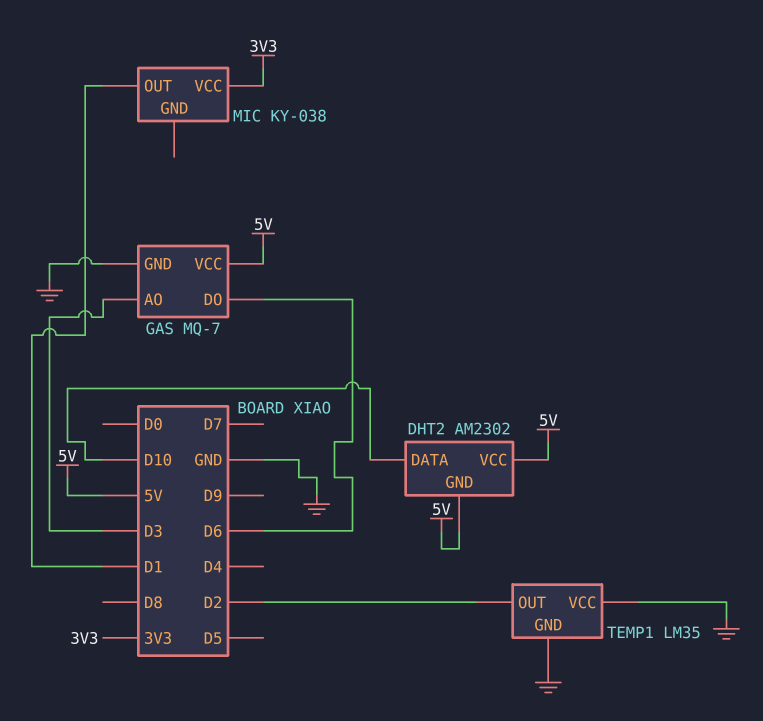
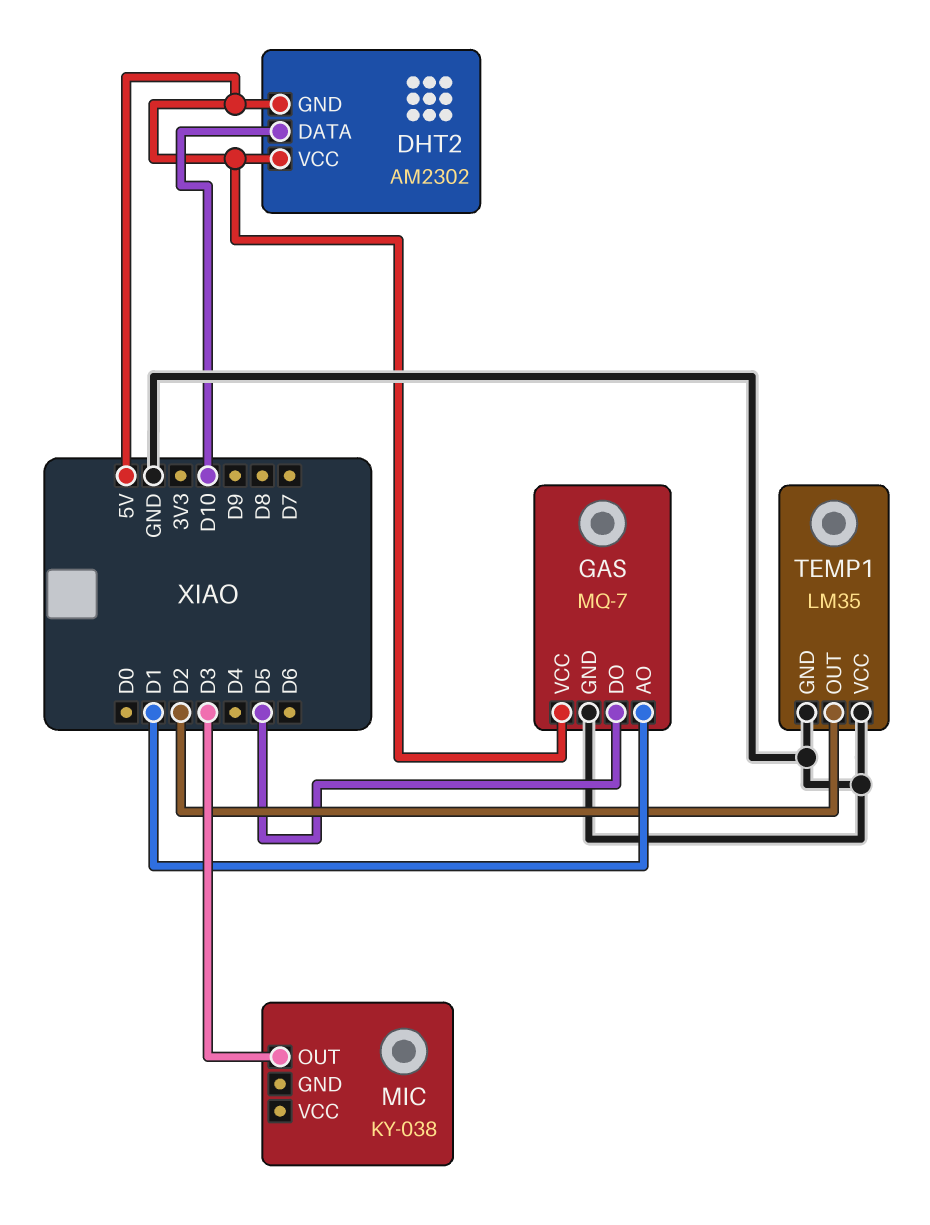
GAS pin AO: D3 -> D1
GAS pin DO: D6 -> D5
MIC pin OUT: D1 -> D3
MIC pin VCC: 3V3 -> none

